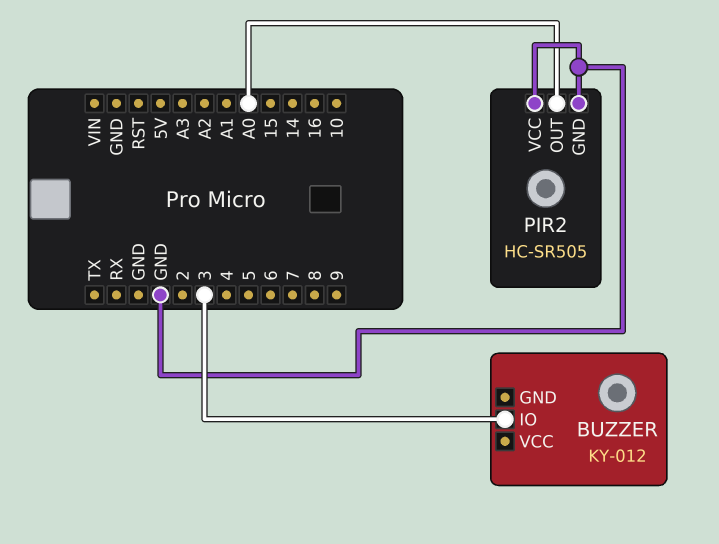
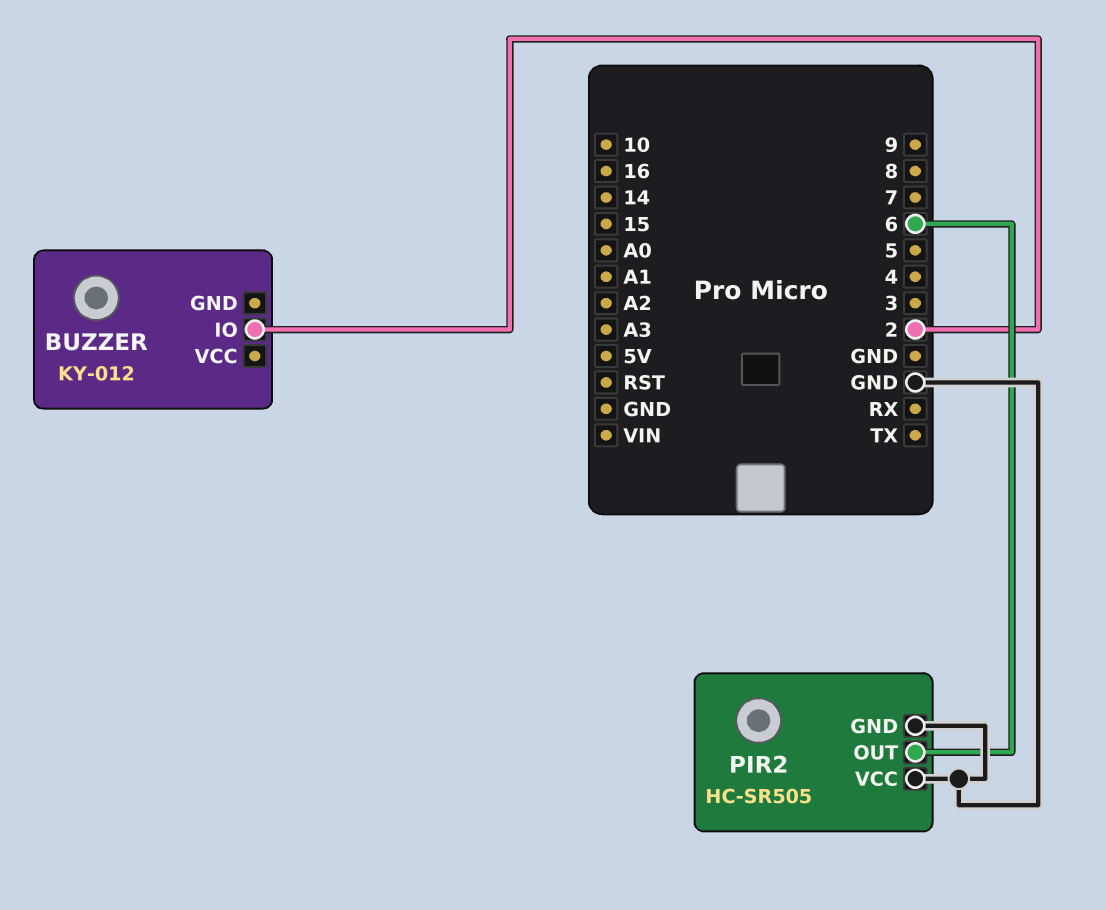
BUZZER pin IO: 3 -> 2
PIR2 pin OUT: A0 -> 6

